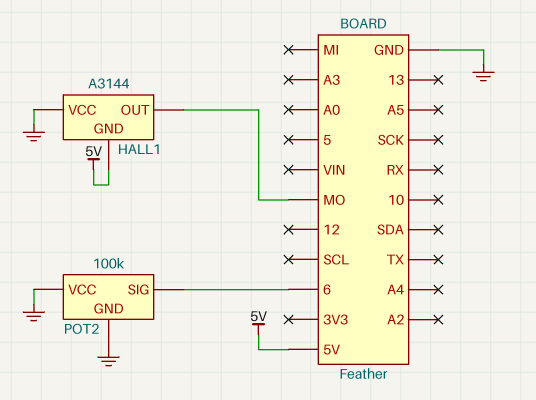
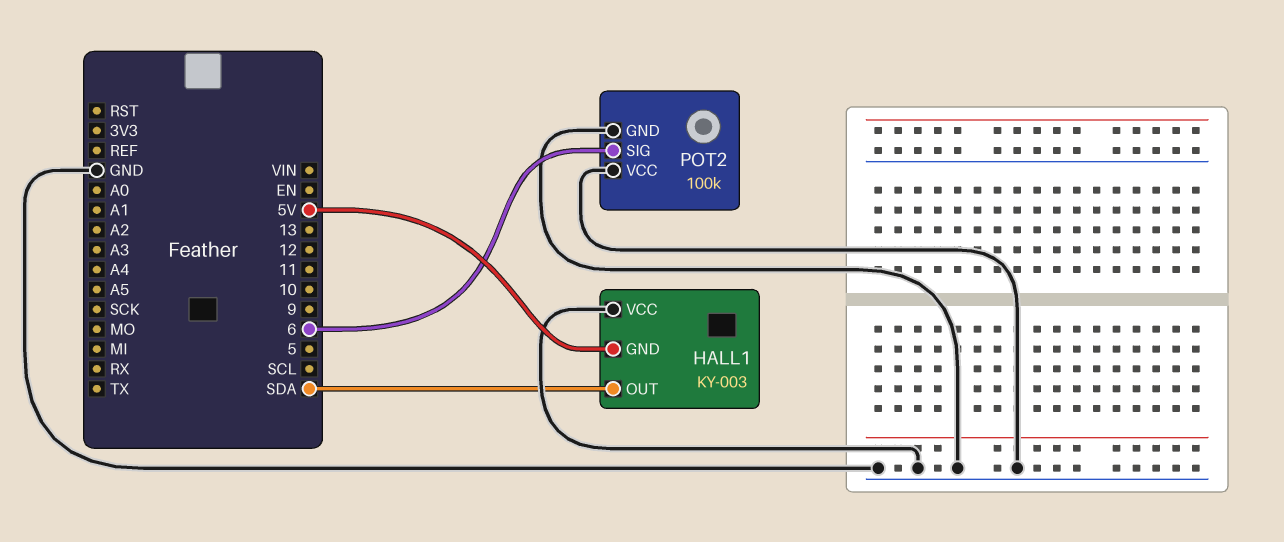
HALL1: A3144 -> KY-003
HALL1 pin OUT: MO -> SDA

